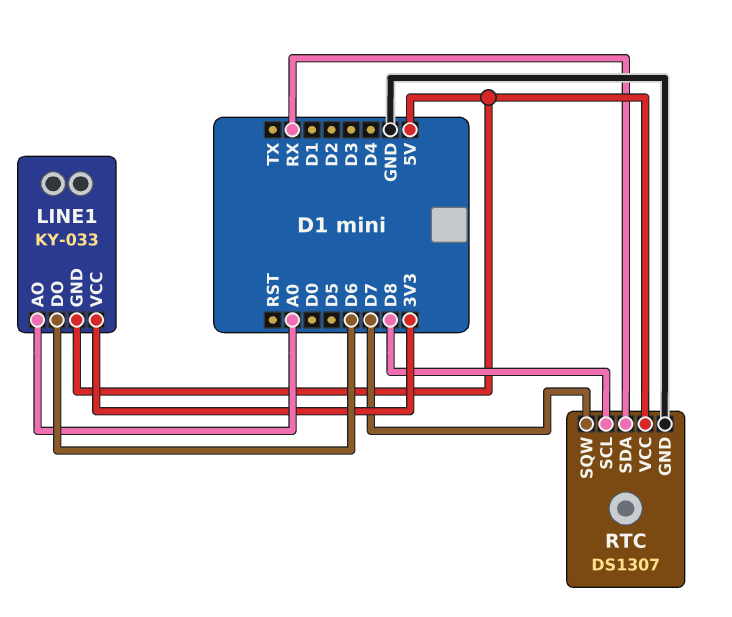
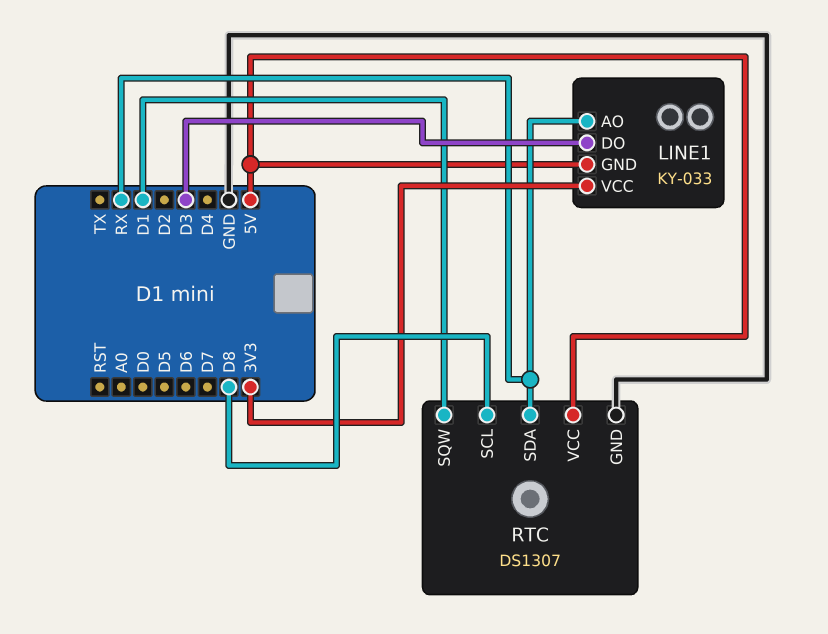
LINE1 pin AO: A0 -> RX
LINE1 pin DO: D6 -> D3
RTC pin SQW: D7 -> D1

